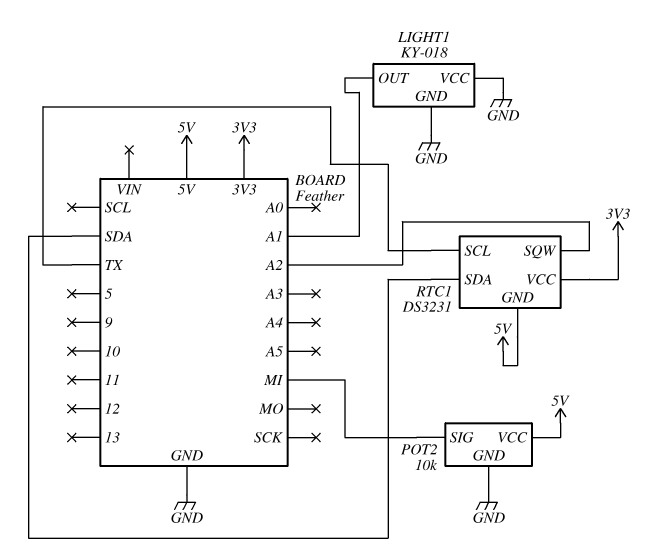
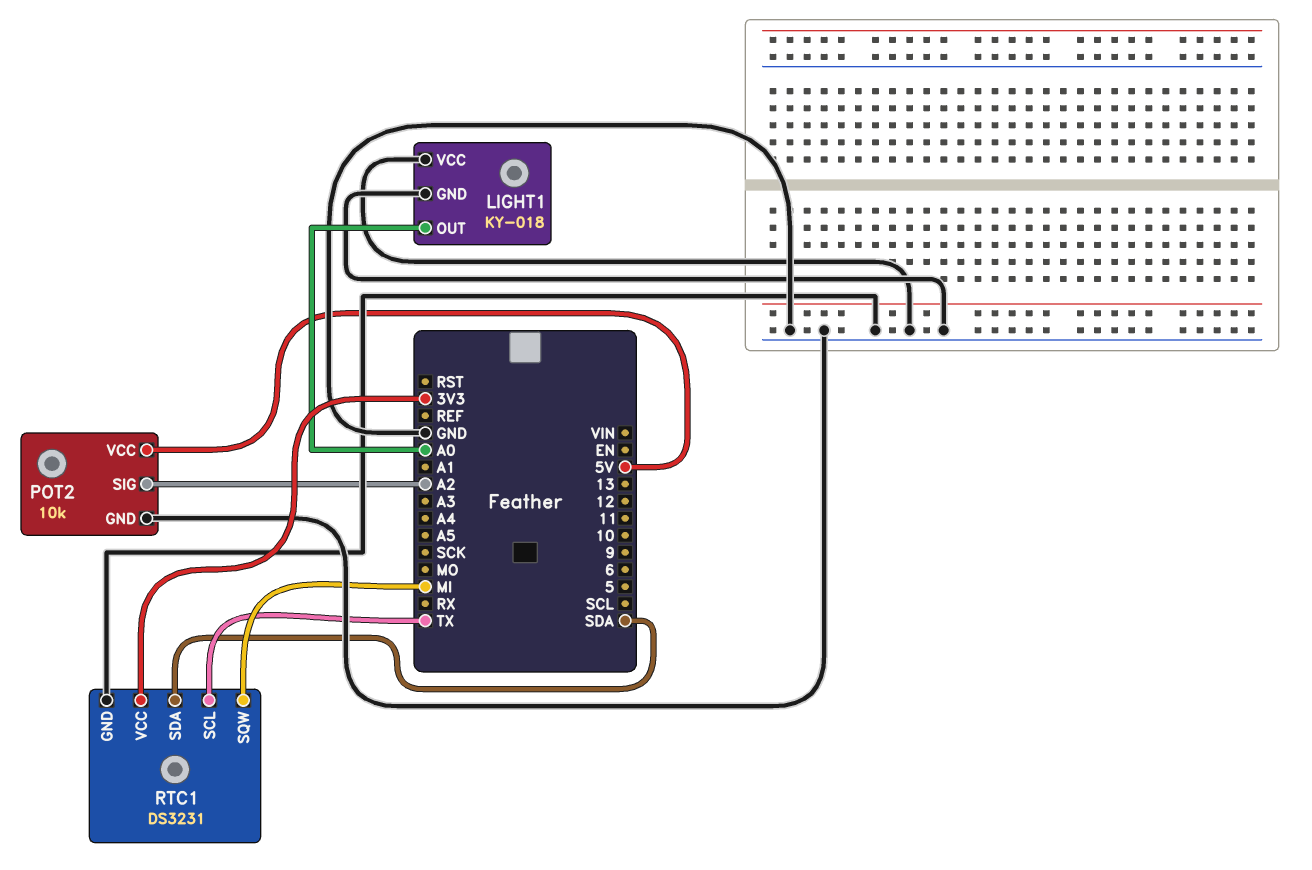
LIGHT1 pin OUT: A1 -> A0
POT2 pin SIG: MI -> A2
RTC1 pin GND: 5V -> GND
RTC1 pin SQW: A2 -> MI

